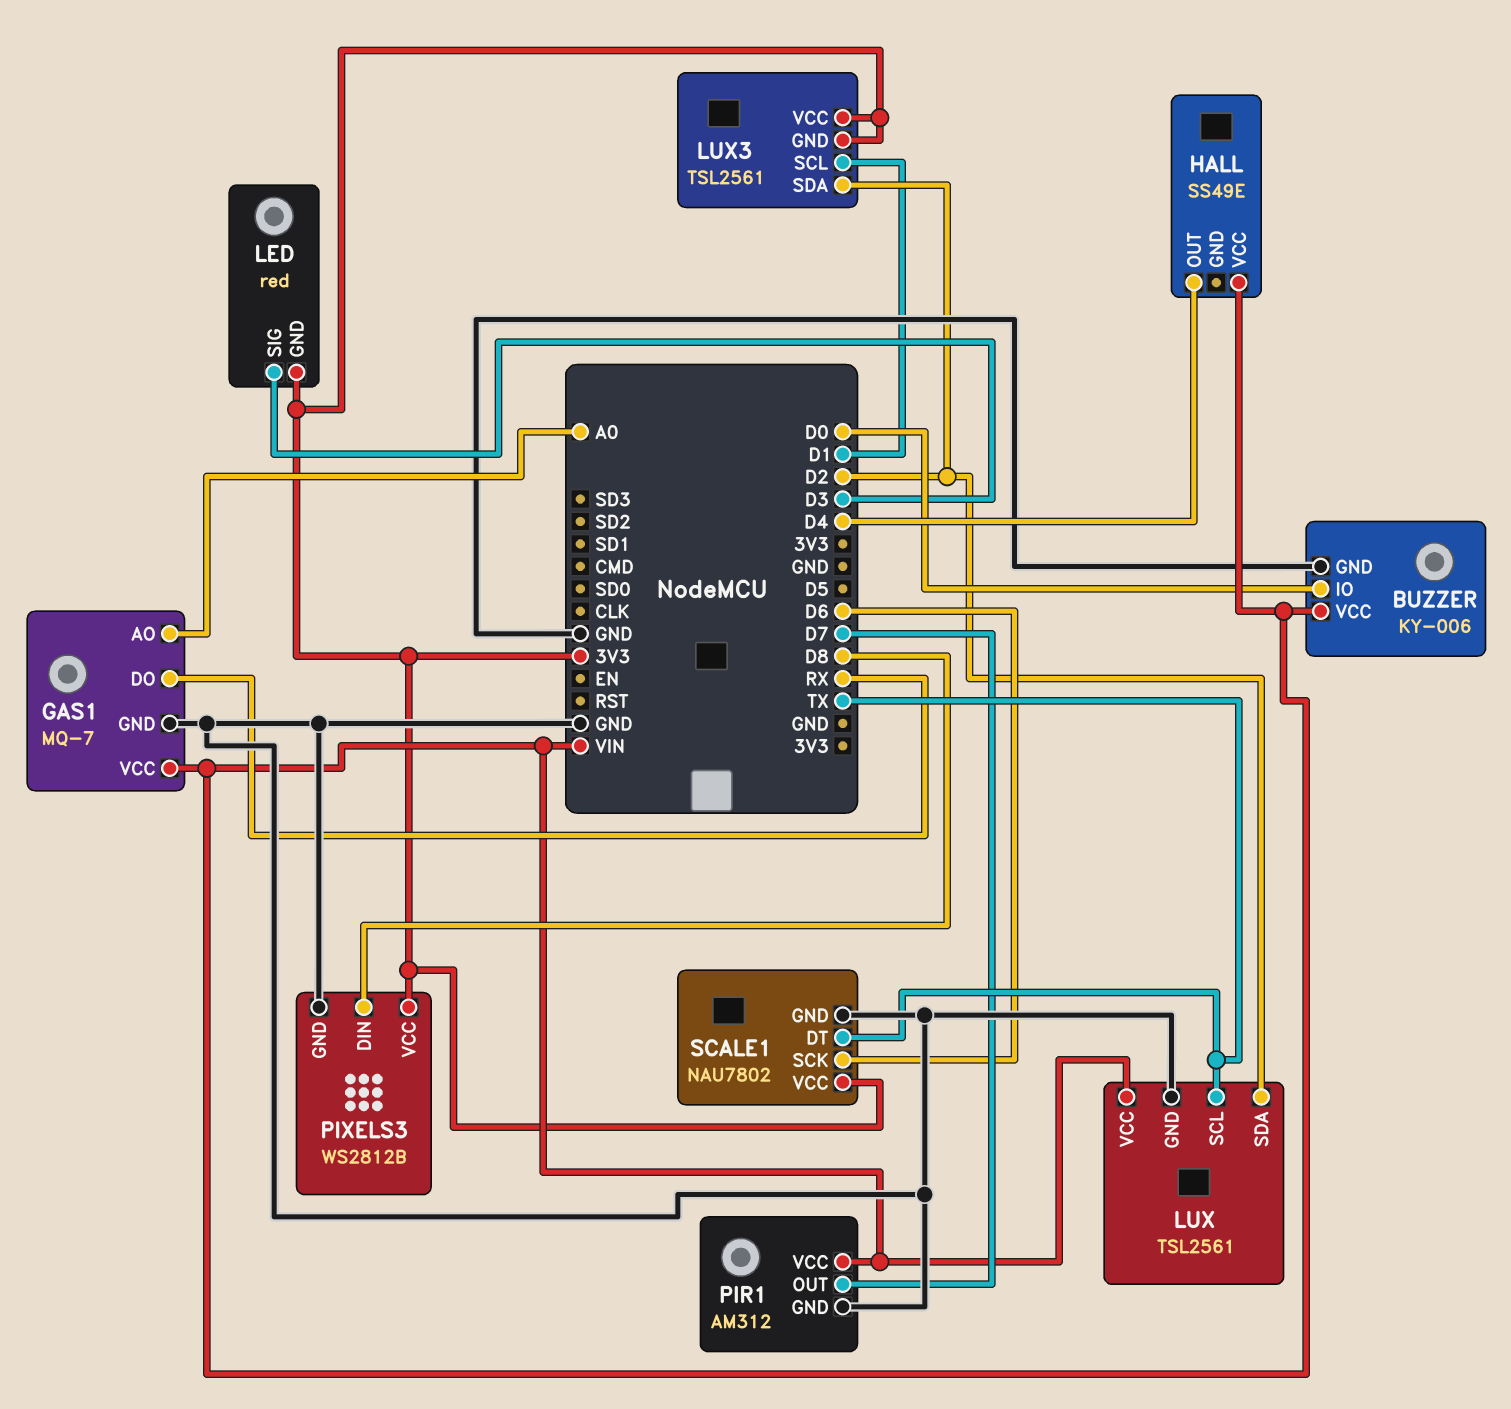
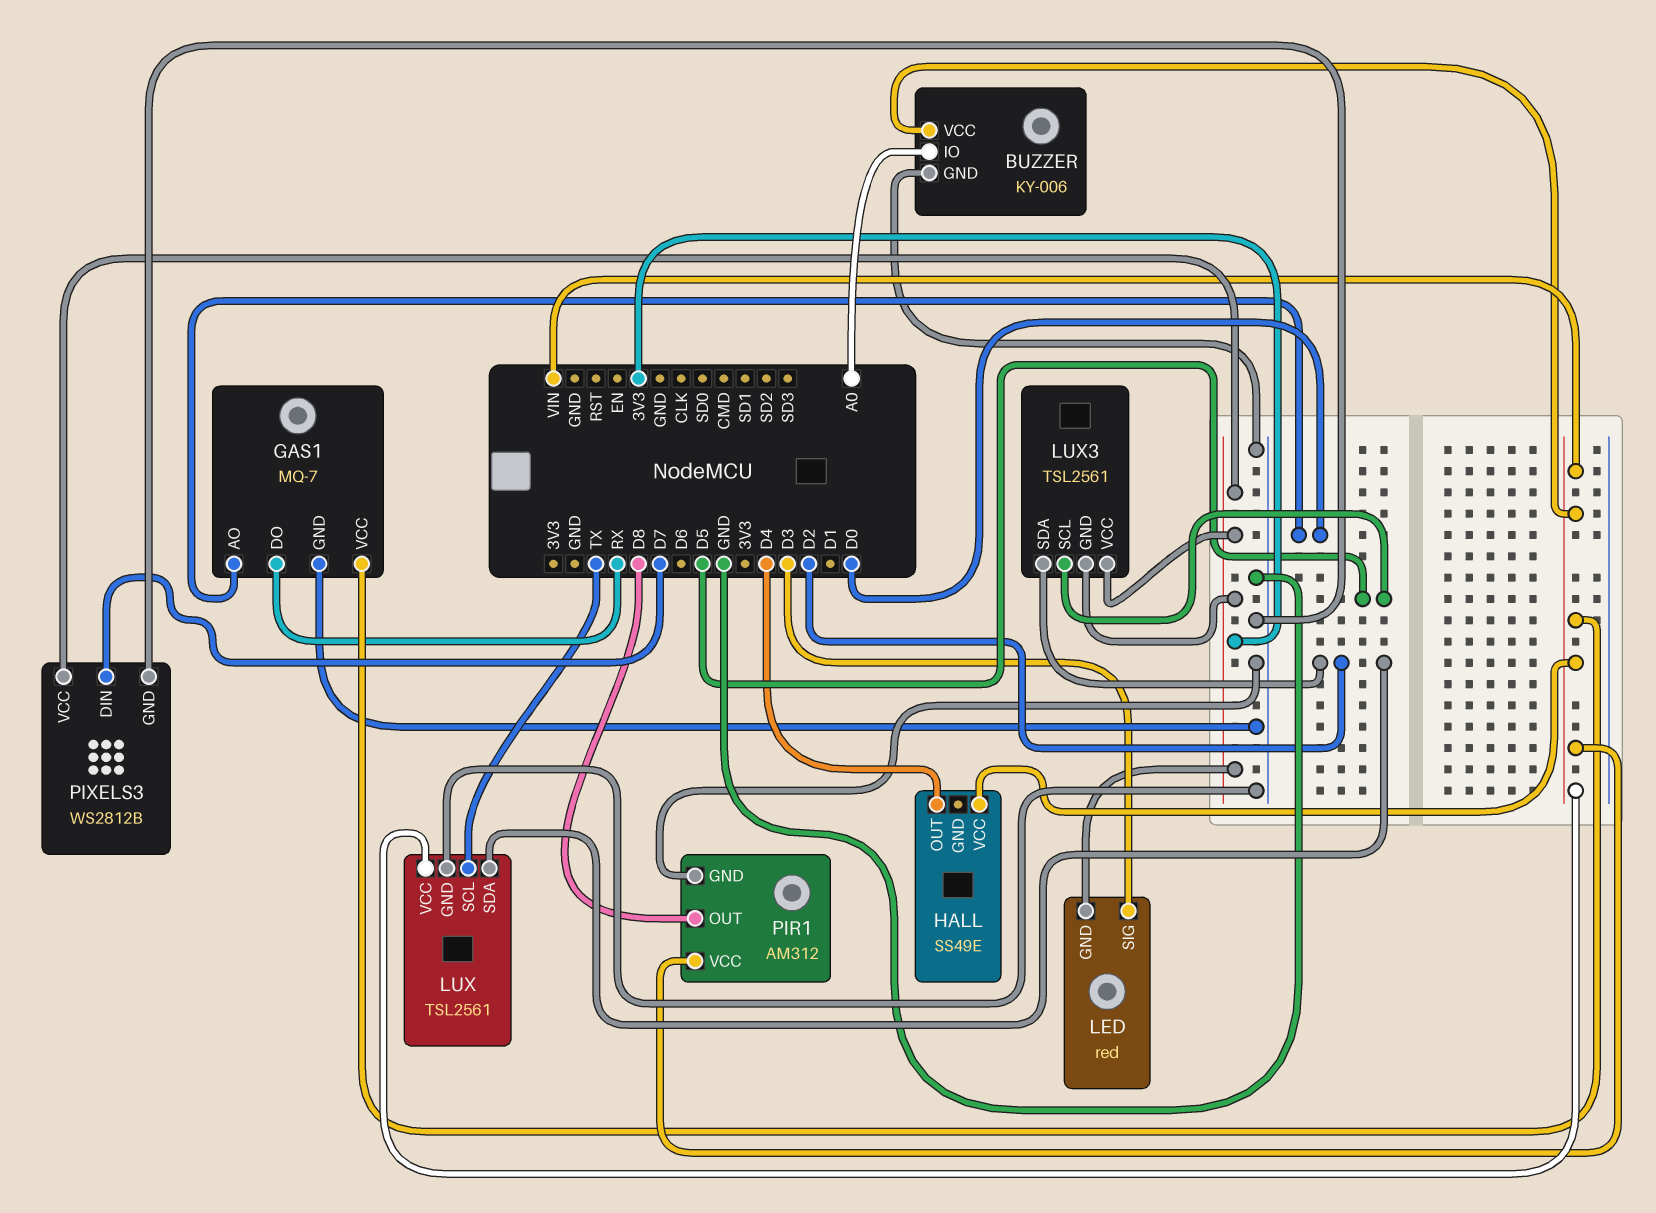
BUZZER pin IO: D0 -> A0
GAS1 pin AO: A0 -> D0
LUX3 pin SCL: D1 -> D5
PIR1 pin OUT: D7 -> D8
PIXELS3 pin DIN: D8 -> D7
SCALE1: NAU7802 -> none
SCALE1 pin DT: TX -> none
SCALE1 pin GND: GND -> none
SCALE1 pin SCK: D6 -> none
SCALE1 pin VCC: 3V3 -> none

